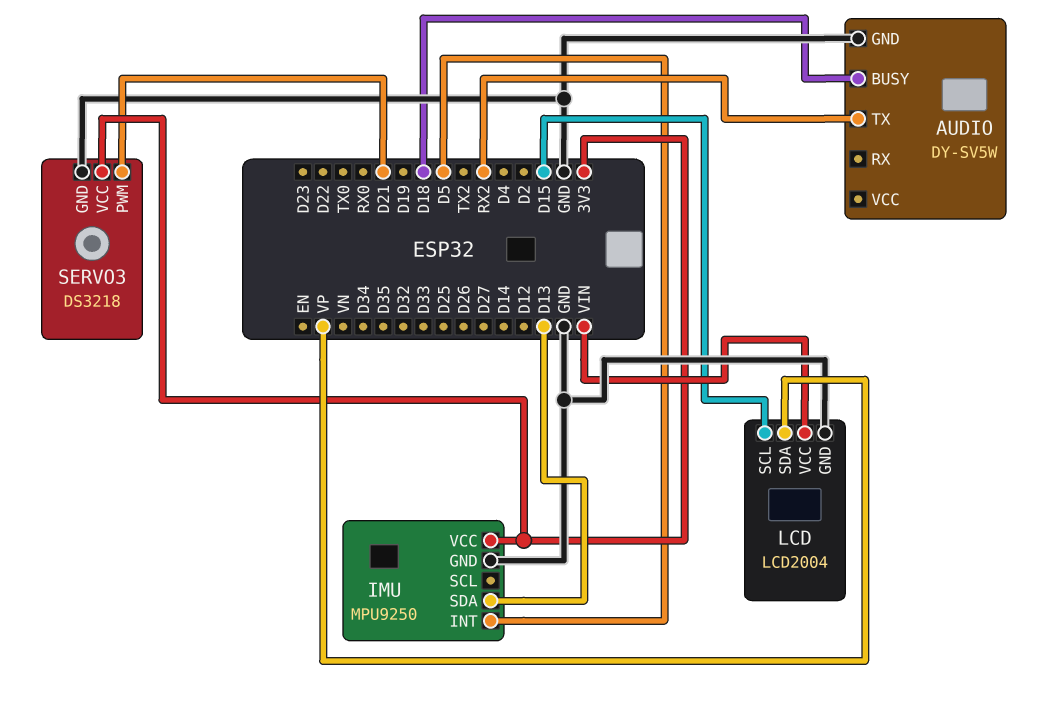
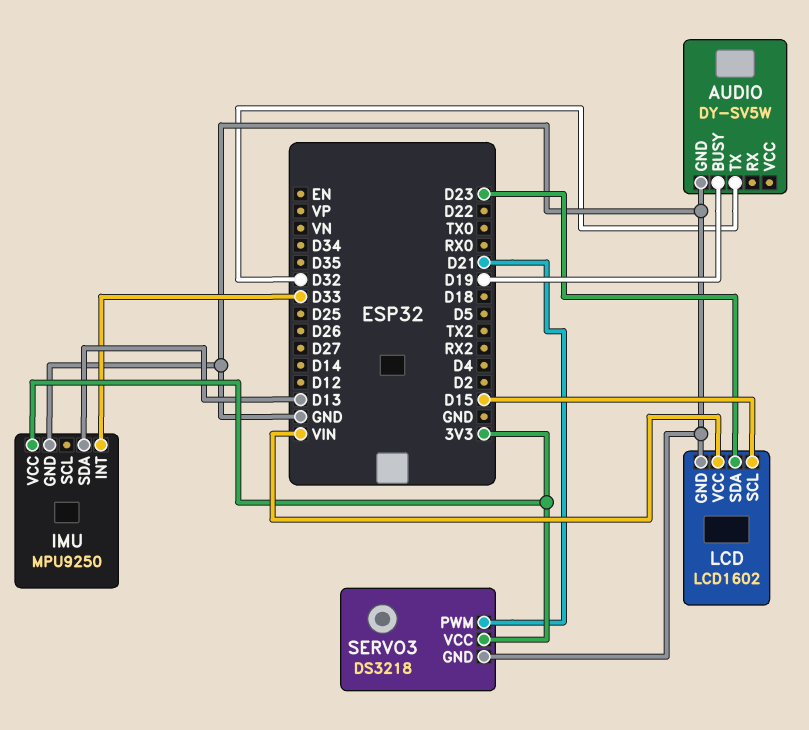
AUDIO pin BUSY: D18 -> D19
AUDIO pin TX: RX2 -> D32
IMU pin INT: D5 -> D33
LCD: LCD2004 -> LCD1602
LCD pin SDA: VP -> D23

